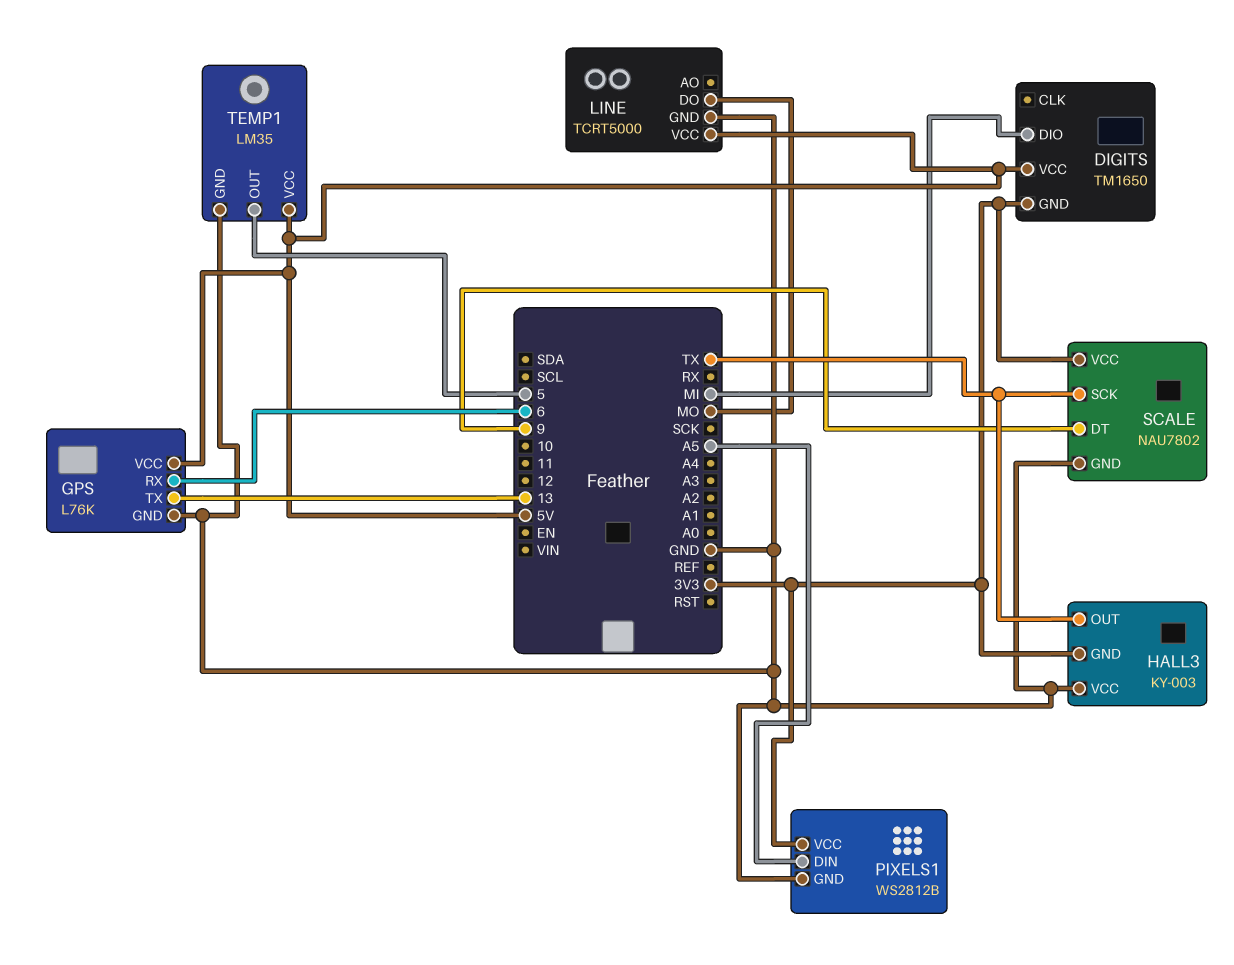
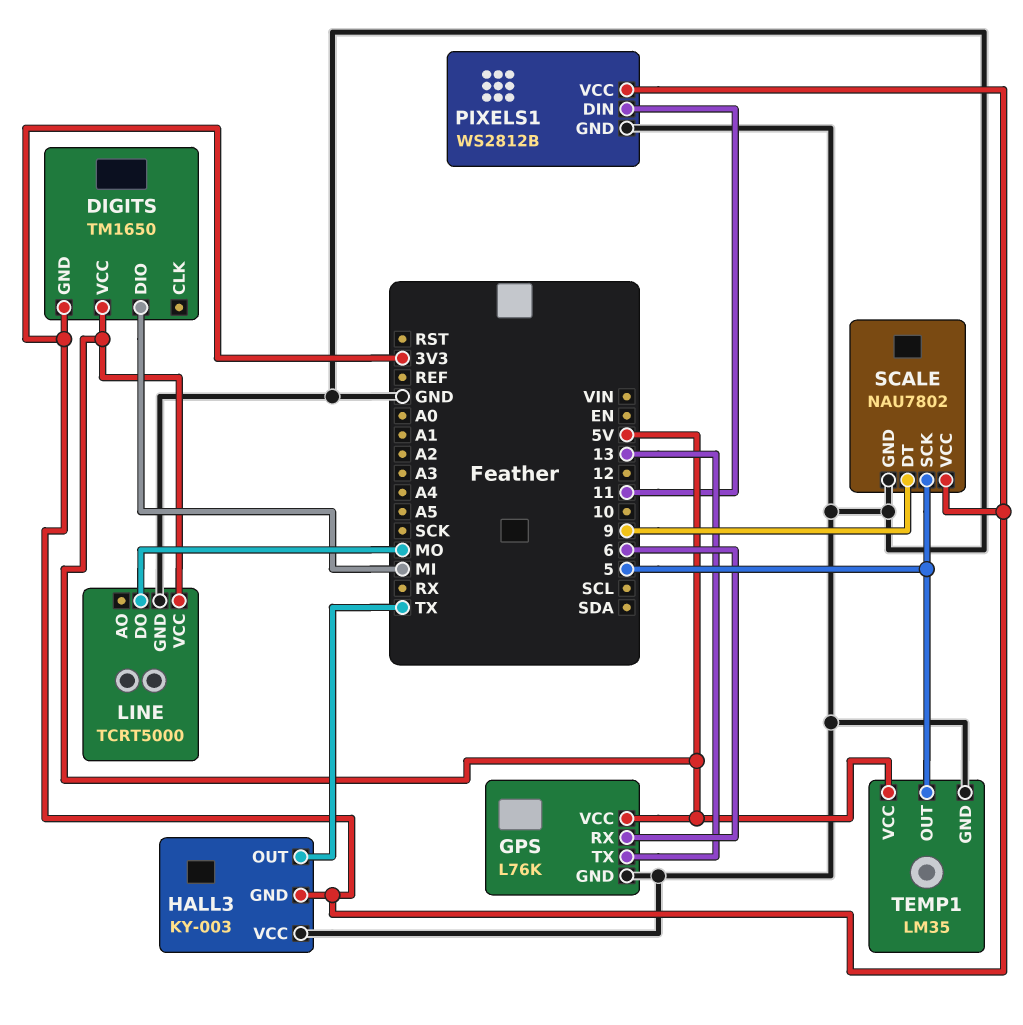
PIXELS1 pin DIN: A5 -> 11
SCALE pin SCK: TX -> 5

